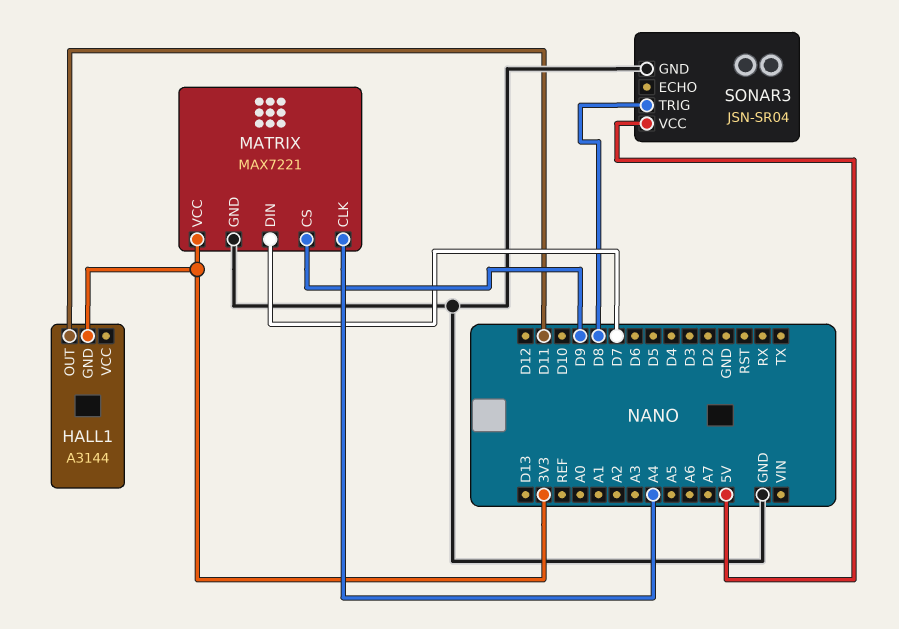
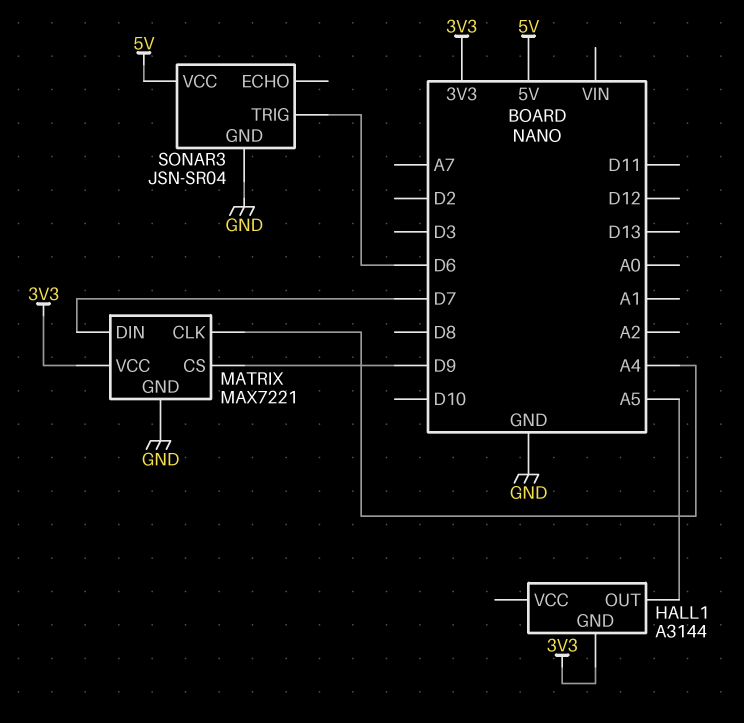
HALL1 pin OUT: D11 -> A5
SONAR3 pin TRIG: D8 -> D6

